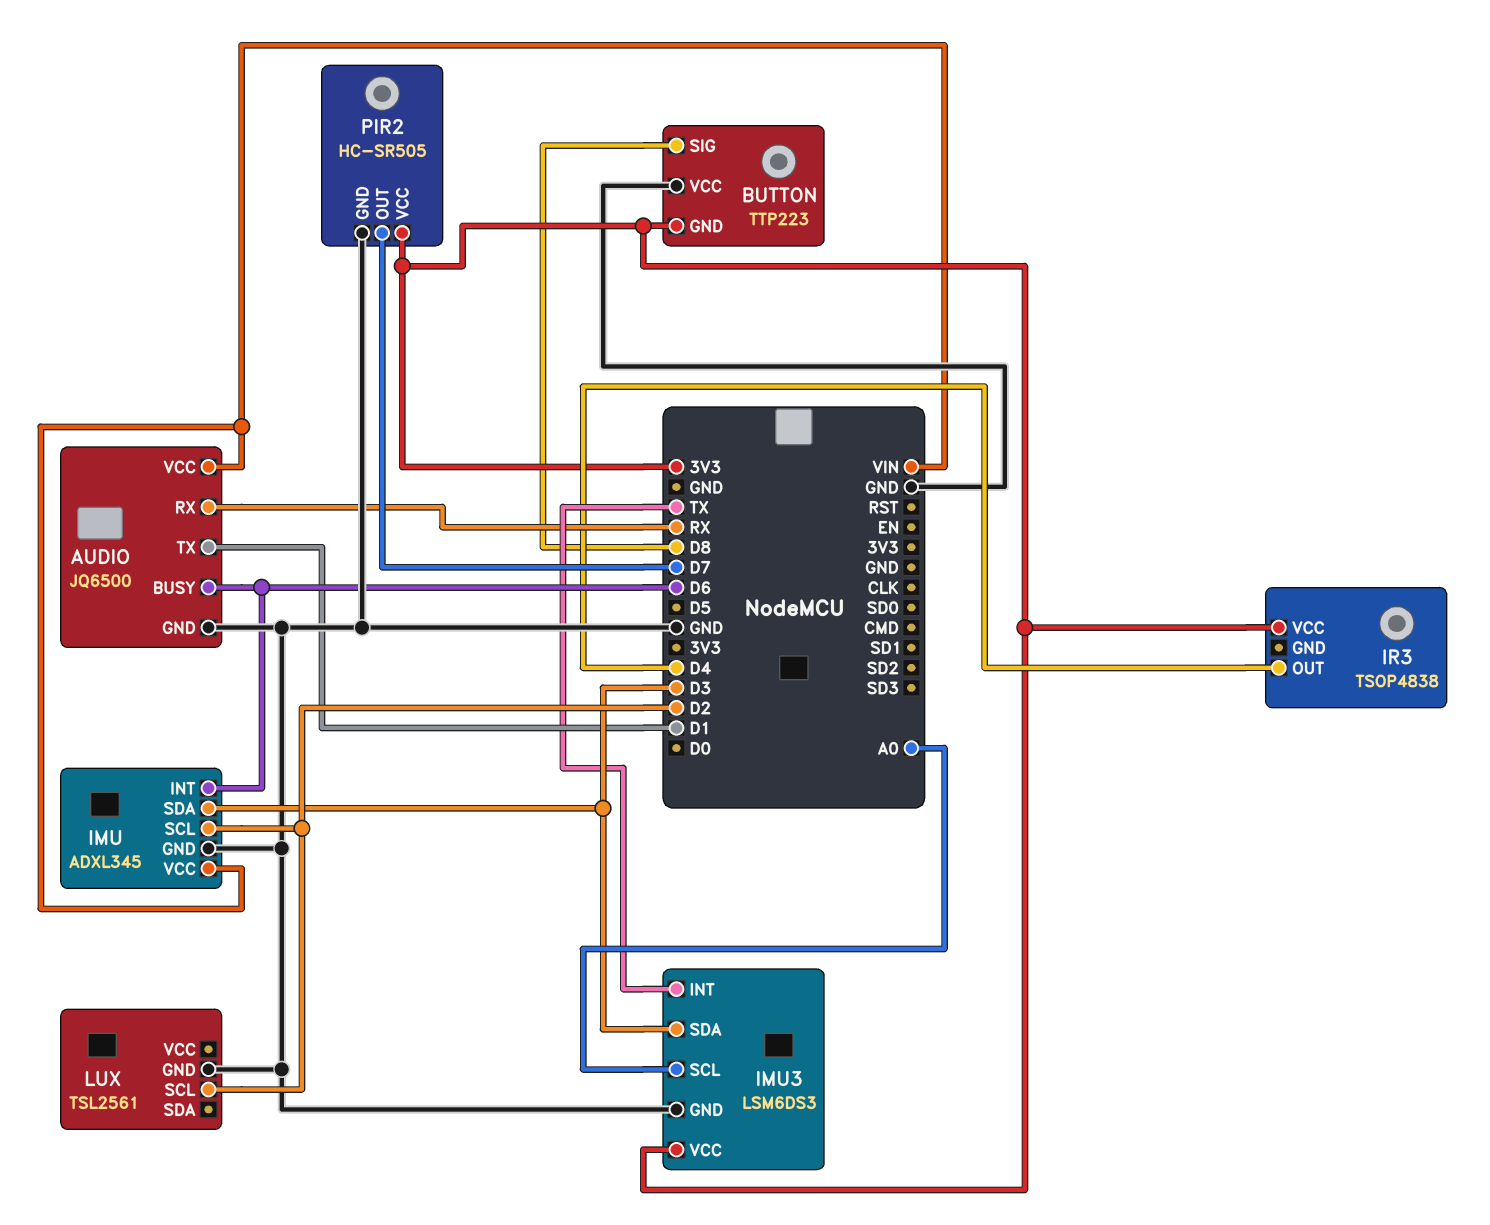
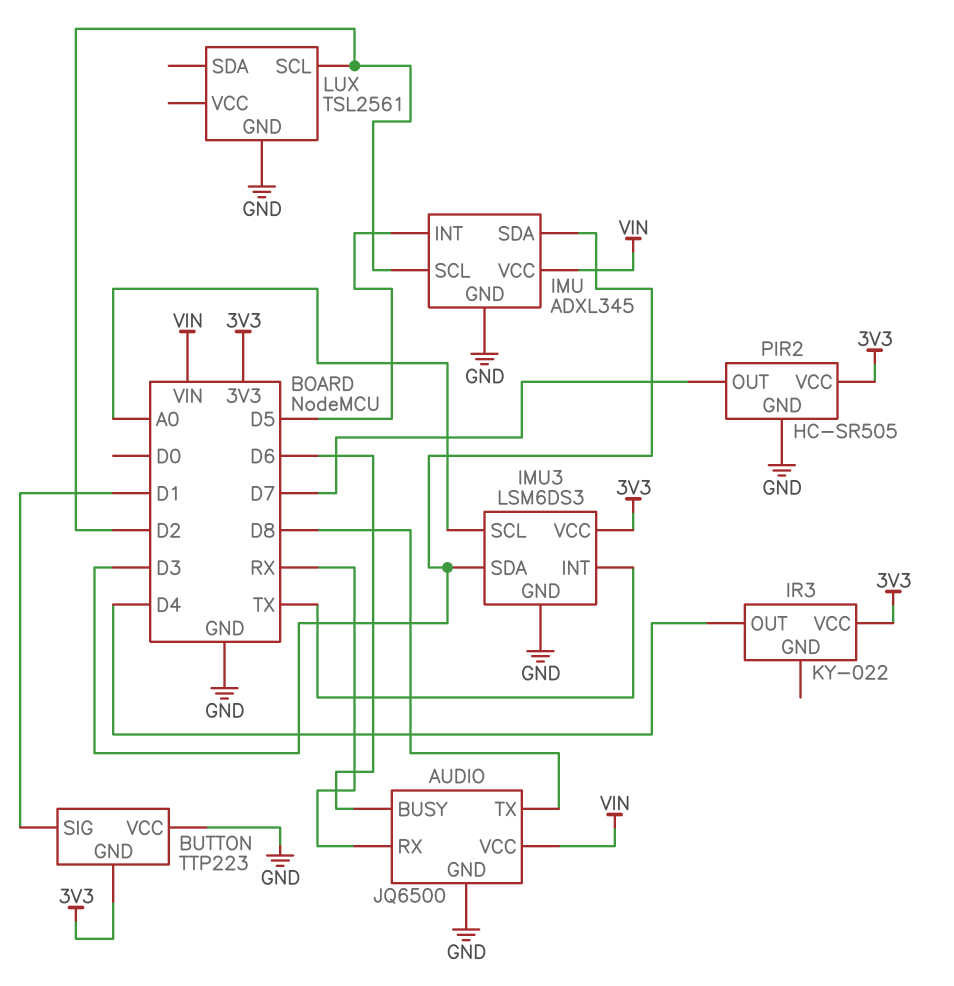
AUDIO pin TX: D1 -> D8
BUTTON pin SIG: D8 -> D1
IMU pin INT: D6 -> D5
IR3: TSOP4838 -> KY-022

